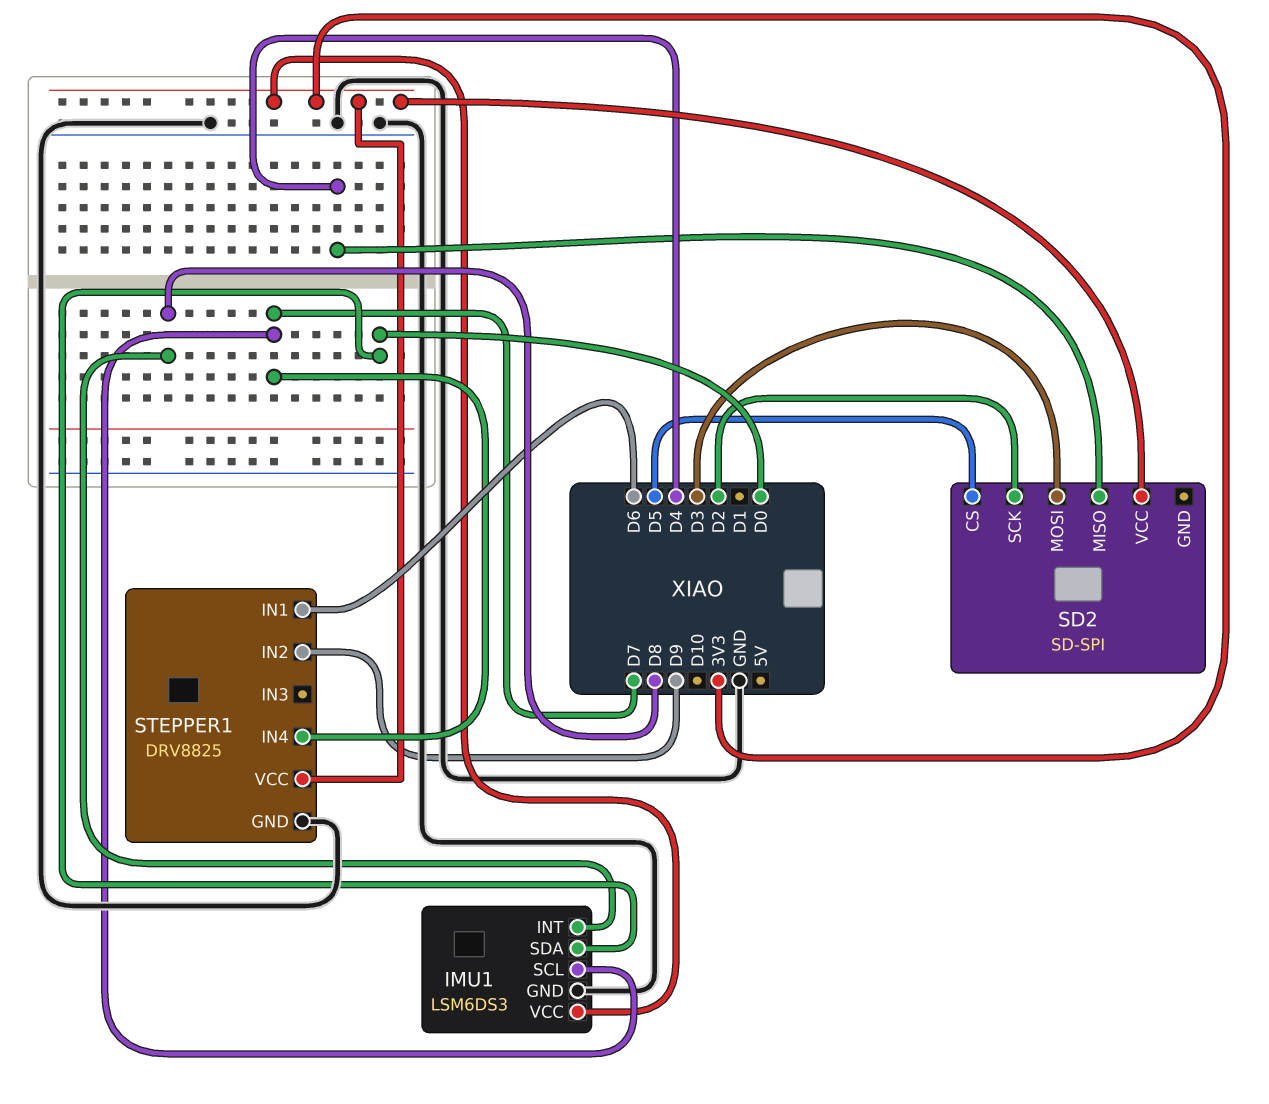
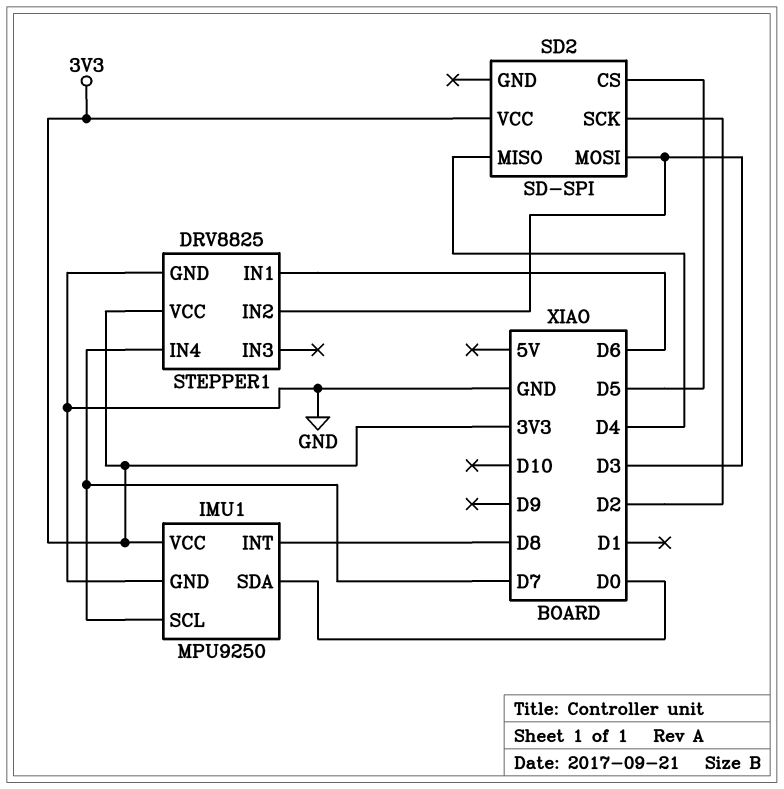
IMU1: LSM6DS3 -> MPU9250
STEPPER1 pin IN2: D9 -> D3

